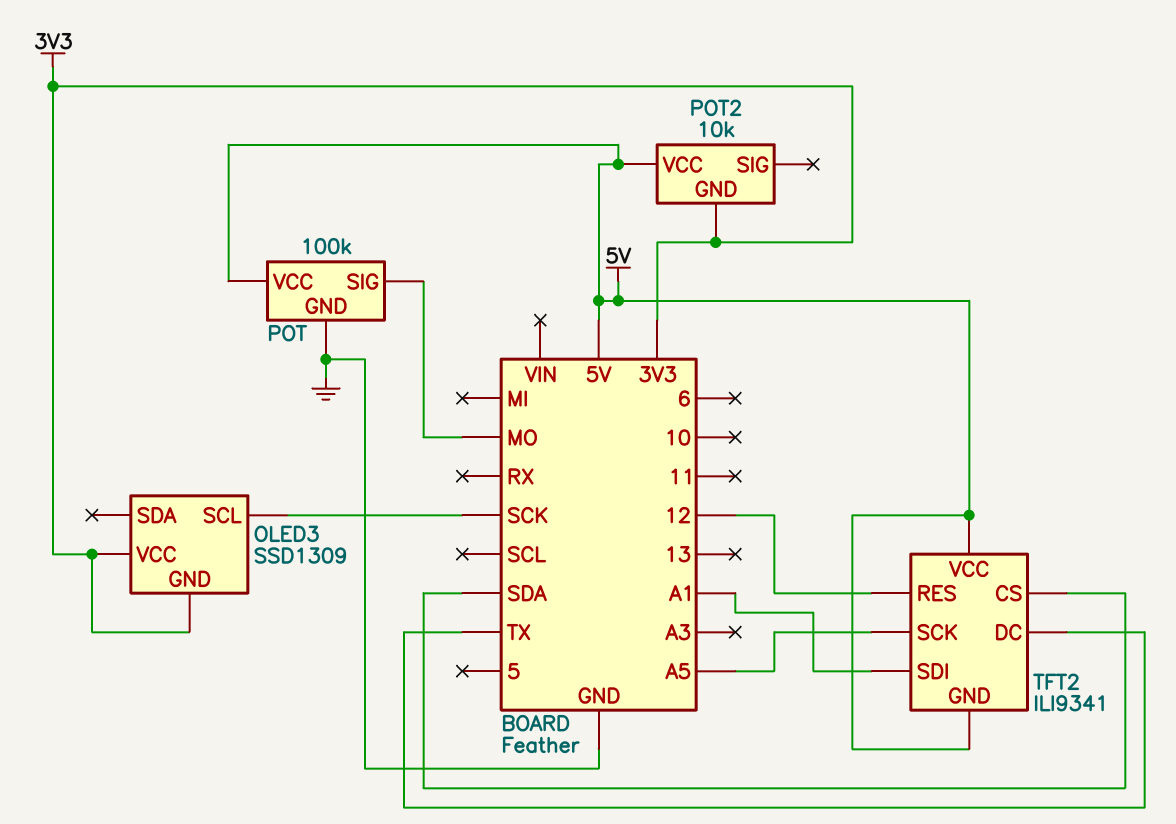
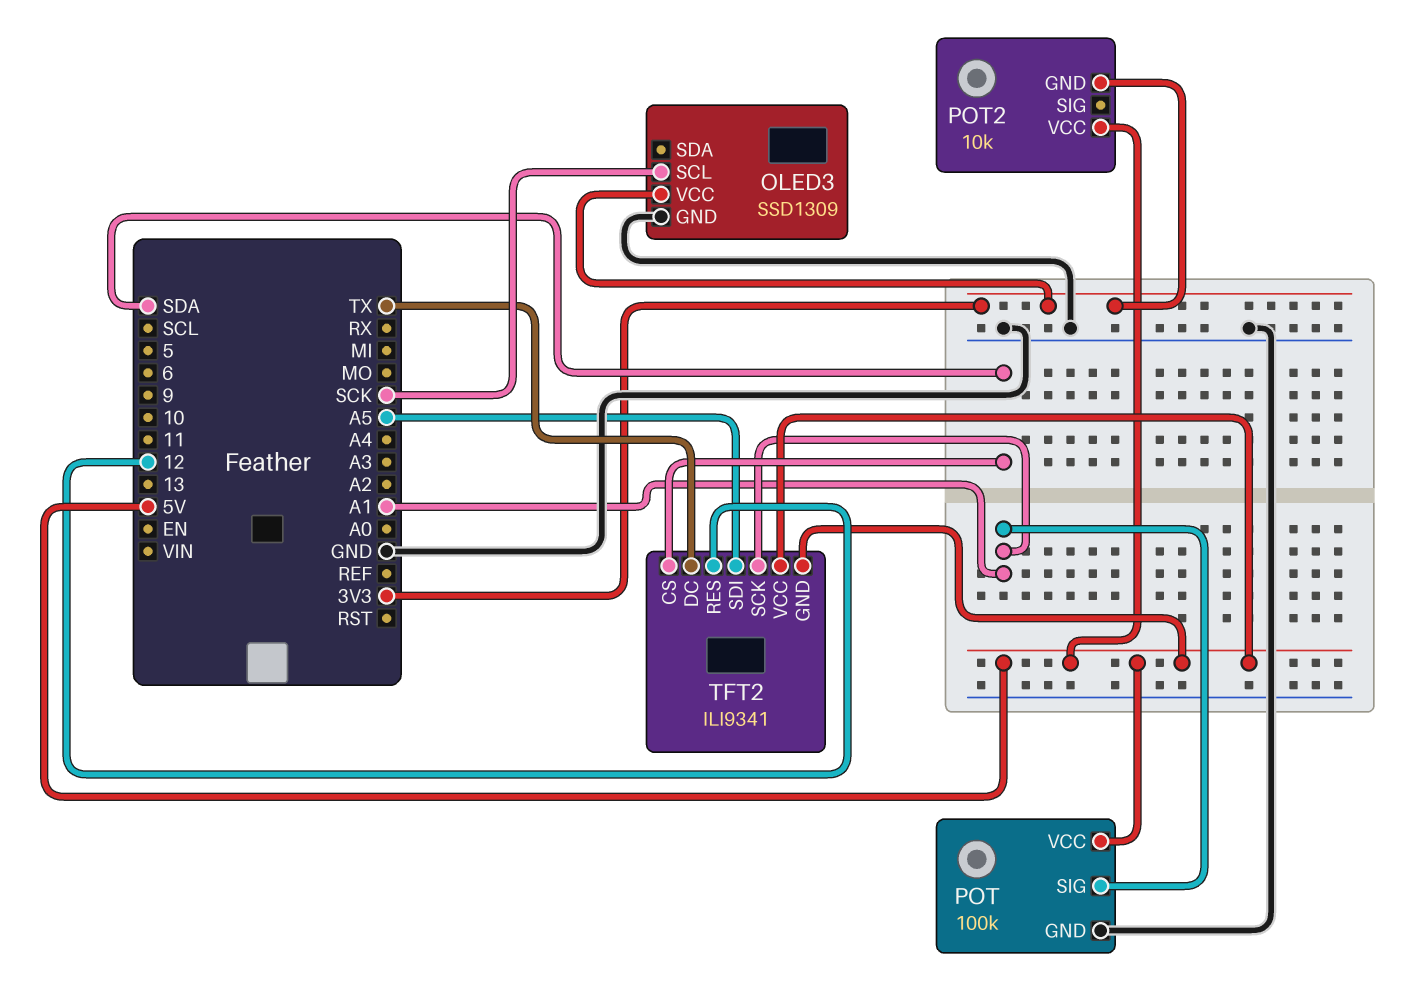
OLED3 pin GND: 3V3 -> GND
POT pin SIG: MO -> A1
TFT2 pin SCK: A5 -> A1
TFT2 pin SDI: A1 -> A5

